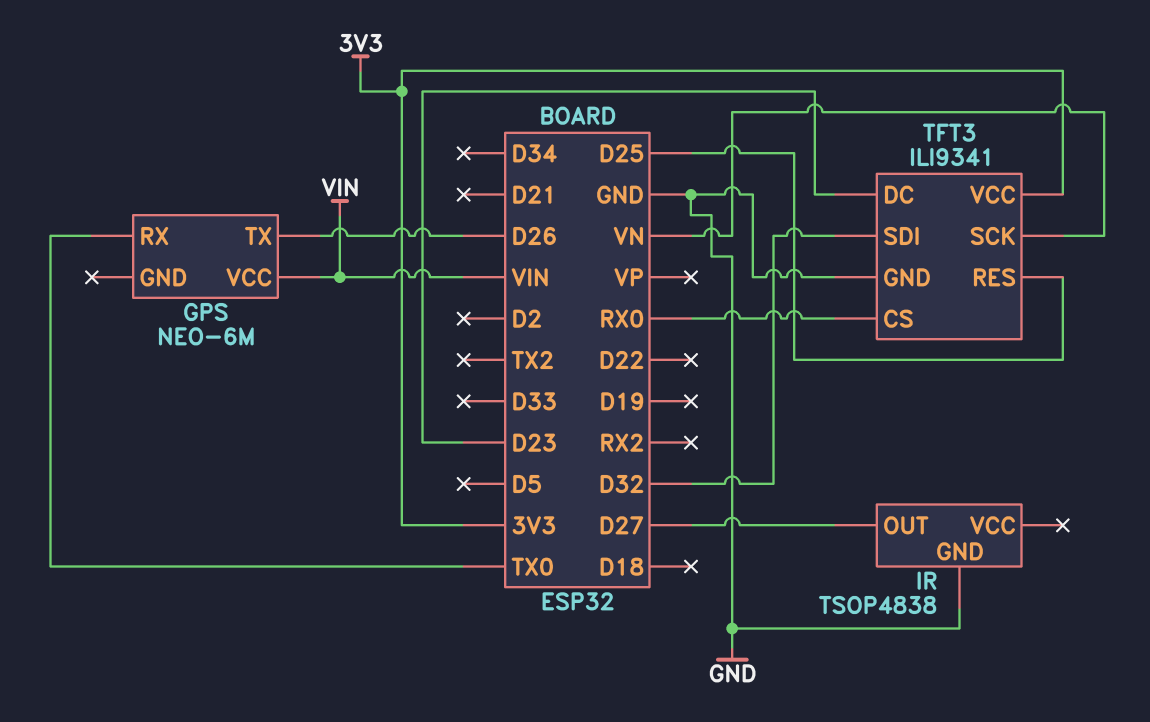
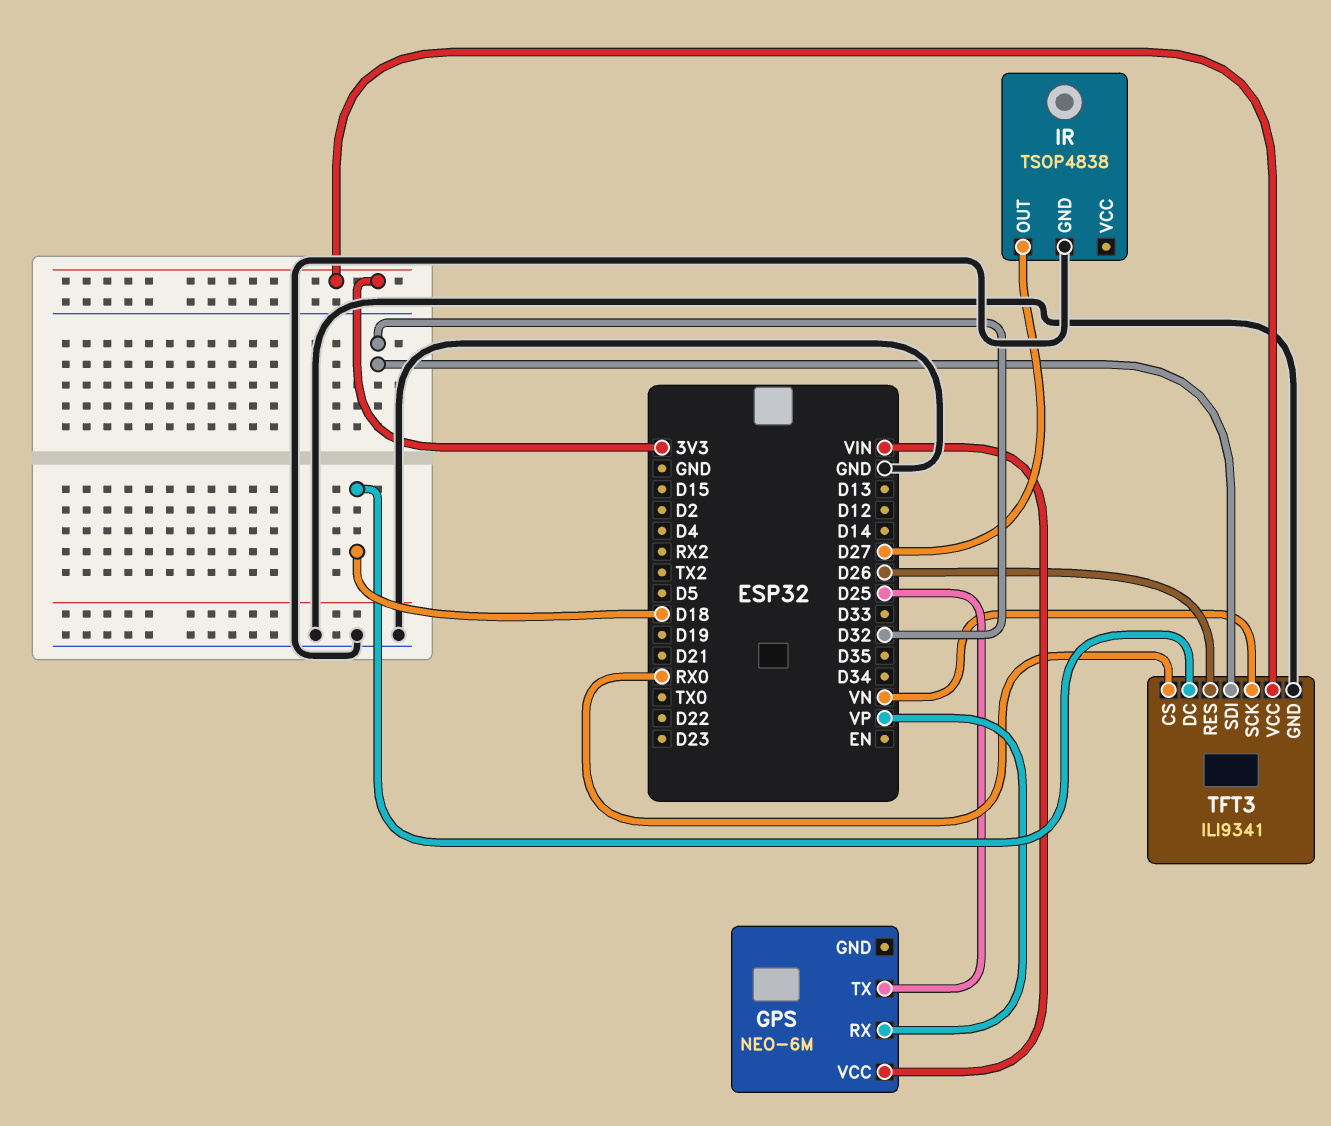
GPS pin RX: TX0 -> VP
GPS pin TX: D26 -> D25
TFT3 pin DC: D23 -> D18
TFT3 pin RES: D25 -> D26

